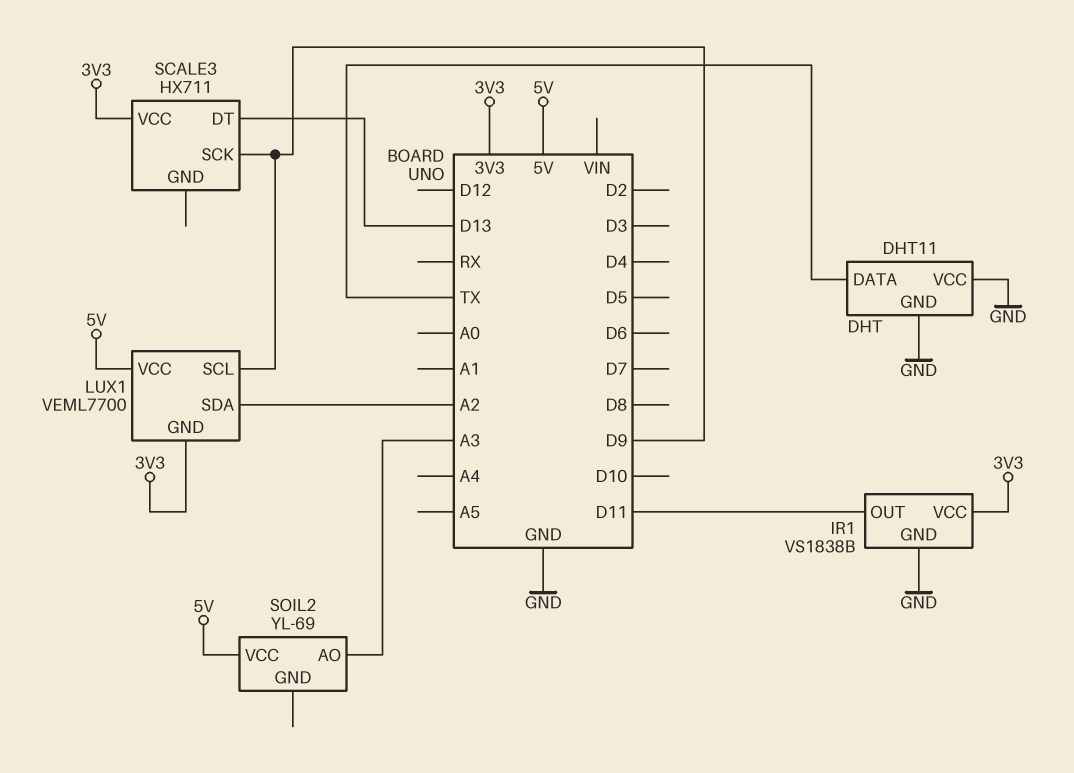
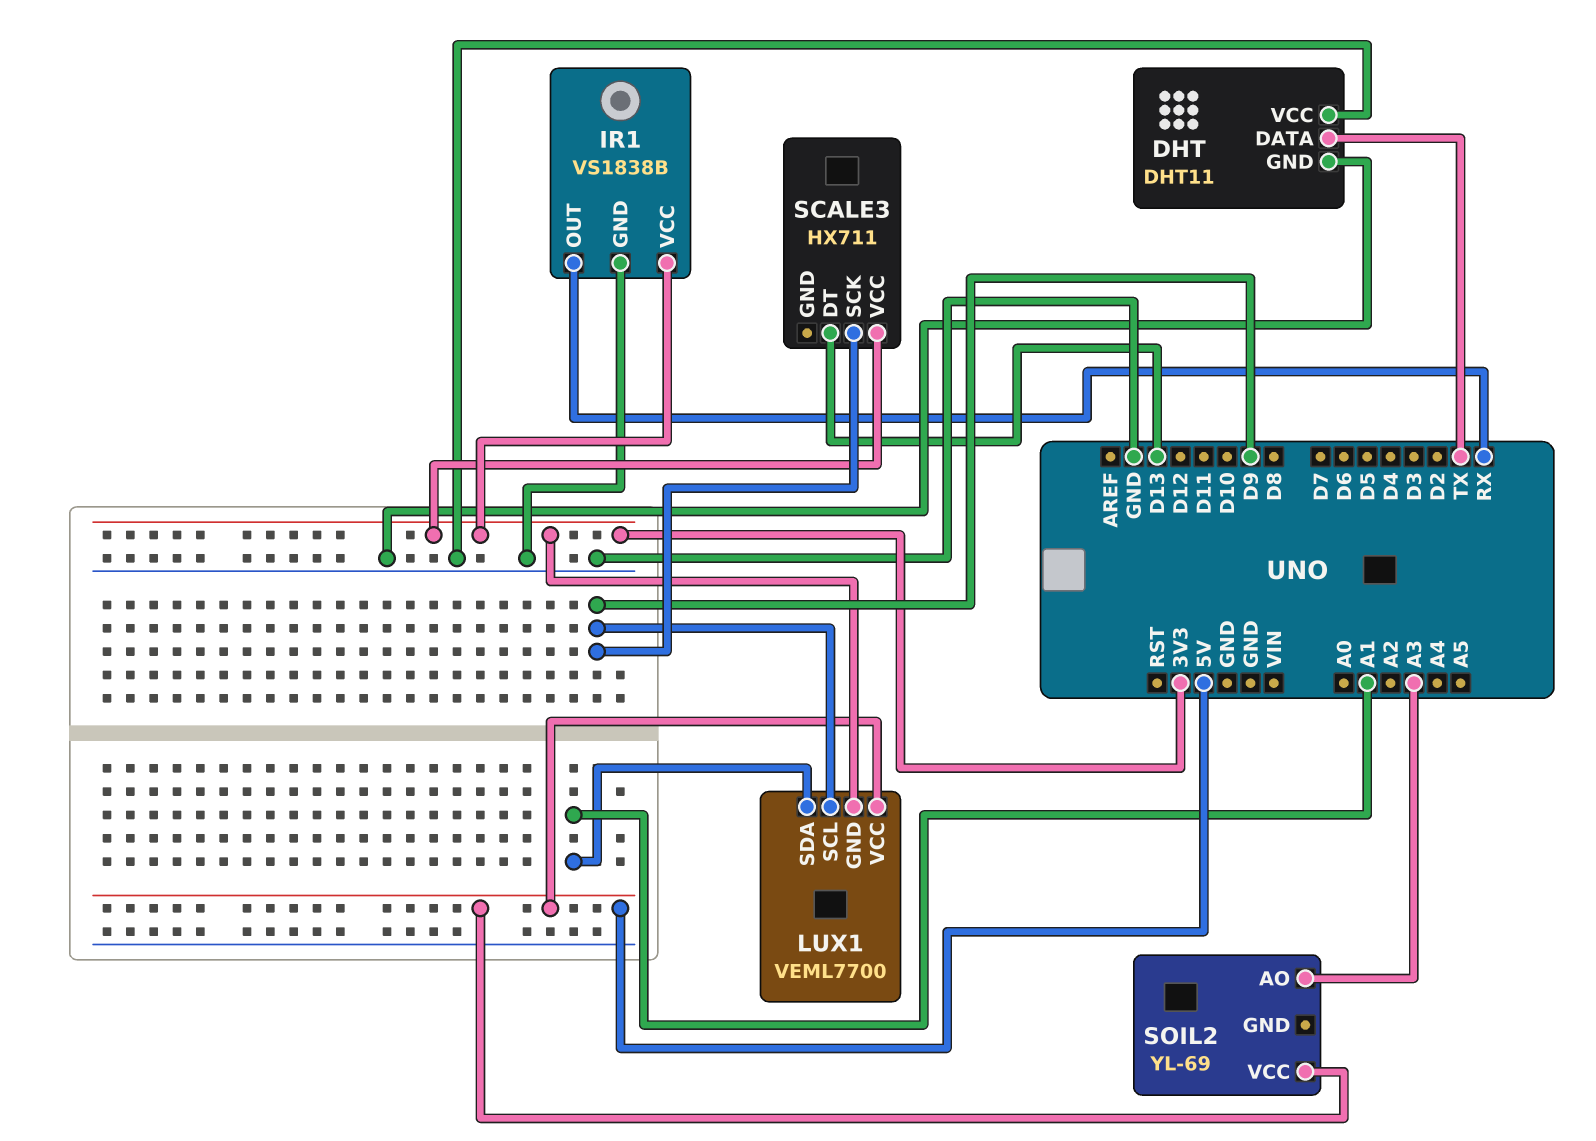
IR1 pin OUT: D11 -> RX
LUX1 pin SDA: A2 -> A1

